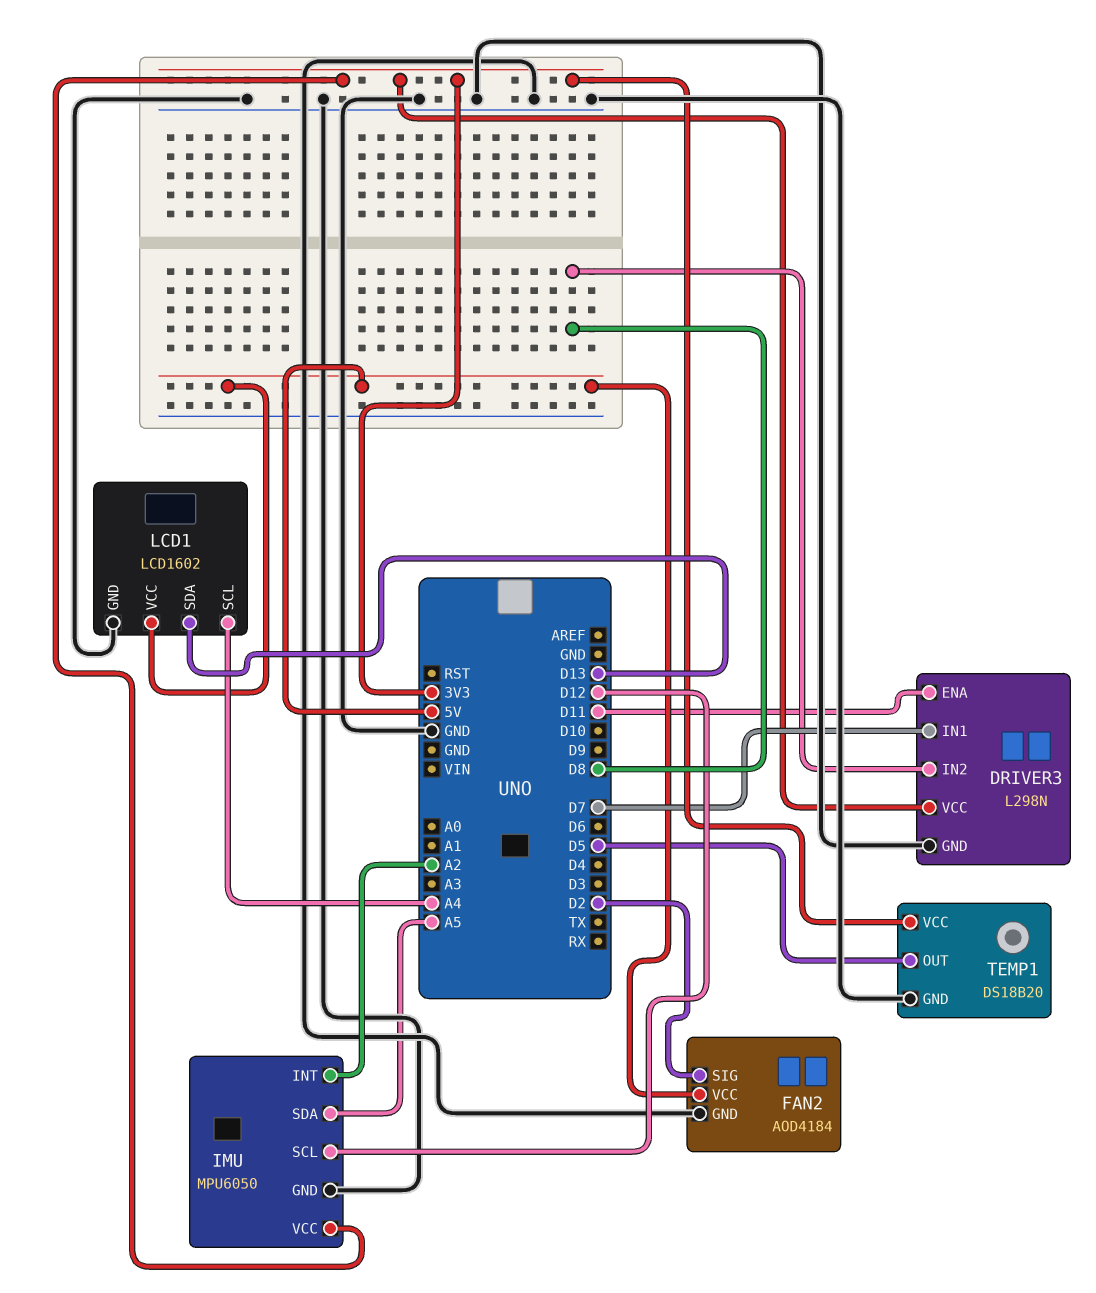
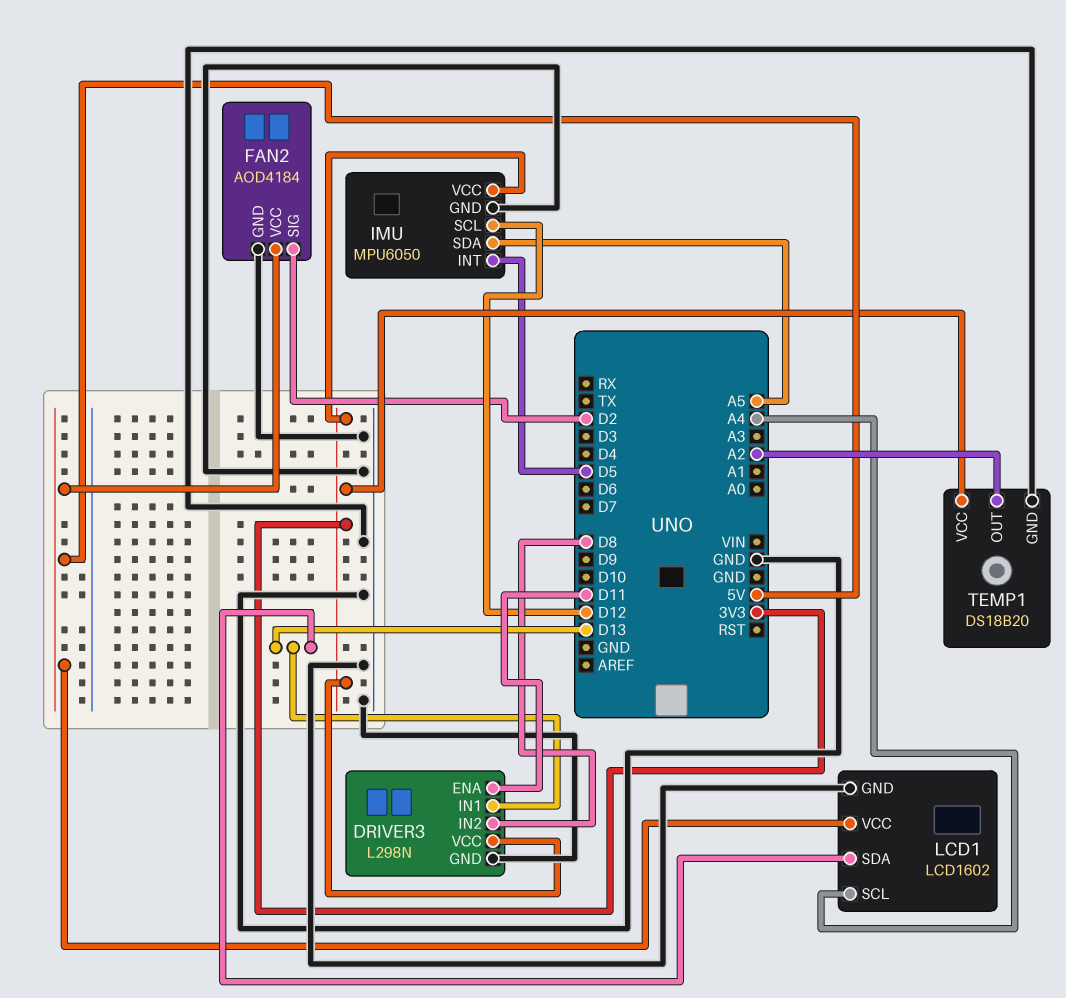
DRIVER3 pin IN1: D7 -> D13
IMU pin INT: A2 -> D5
TEMP1 pin OUT: D5 -> A2

